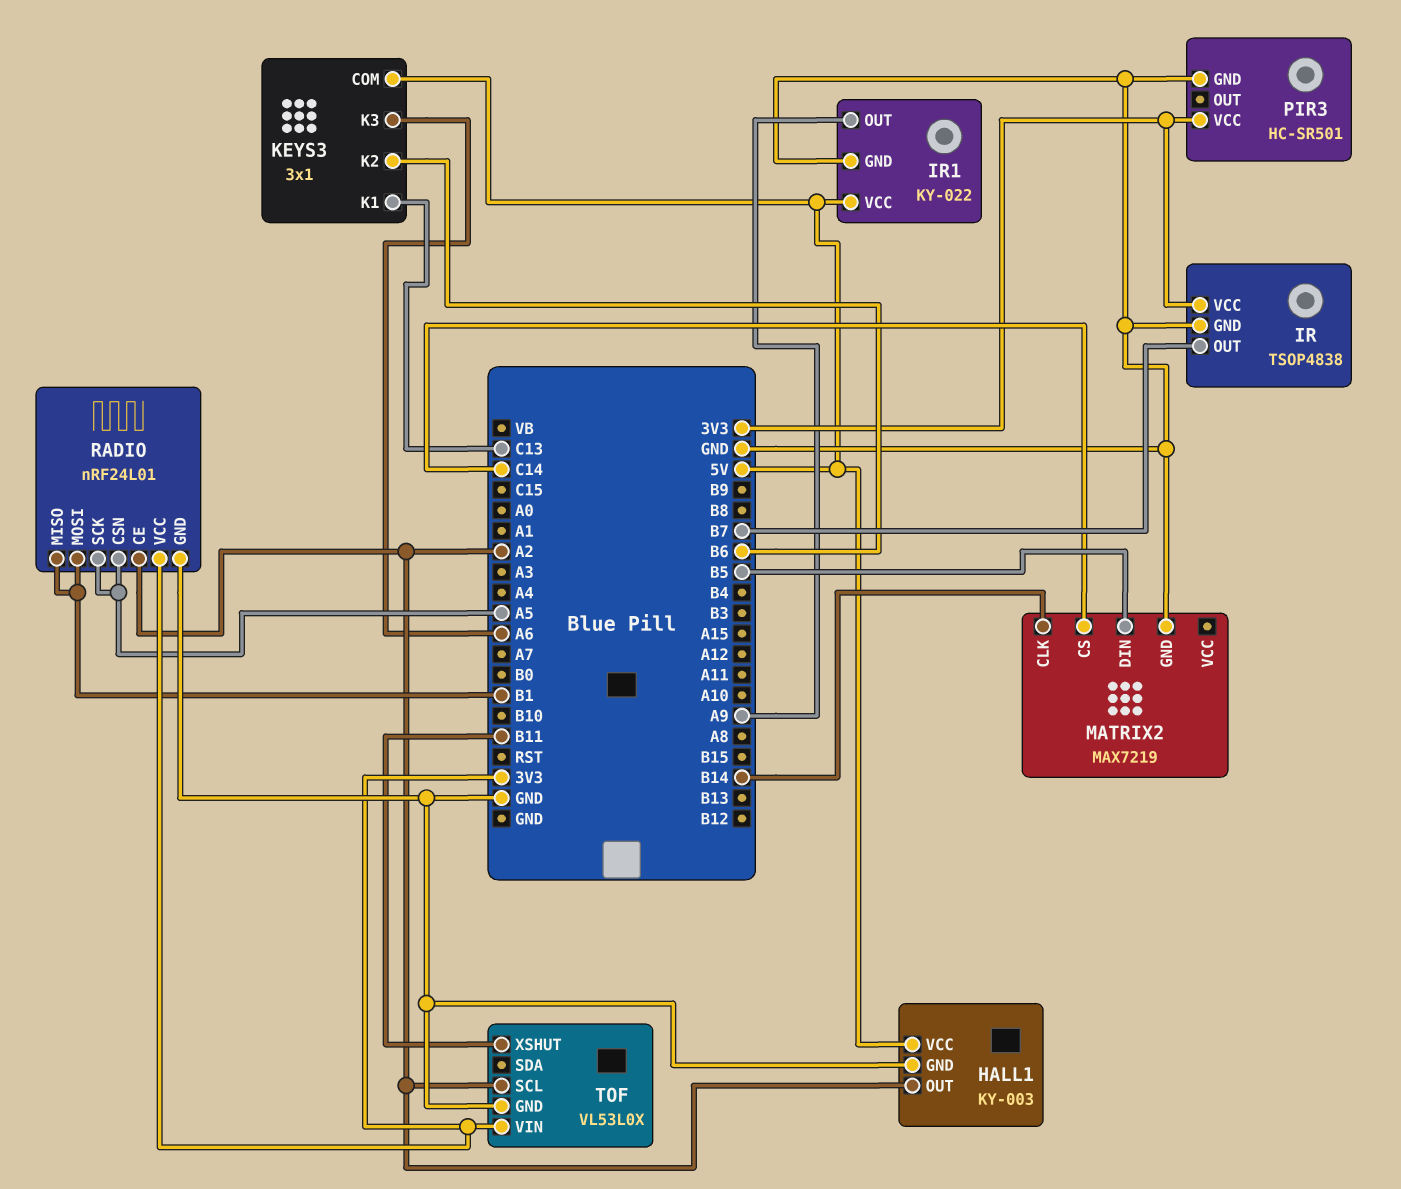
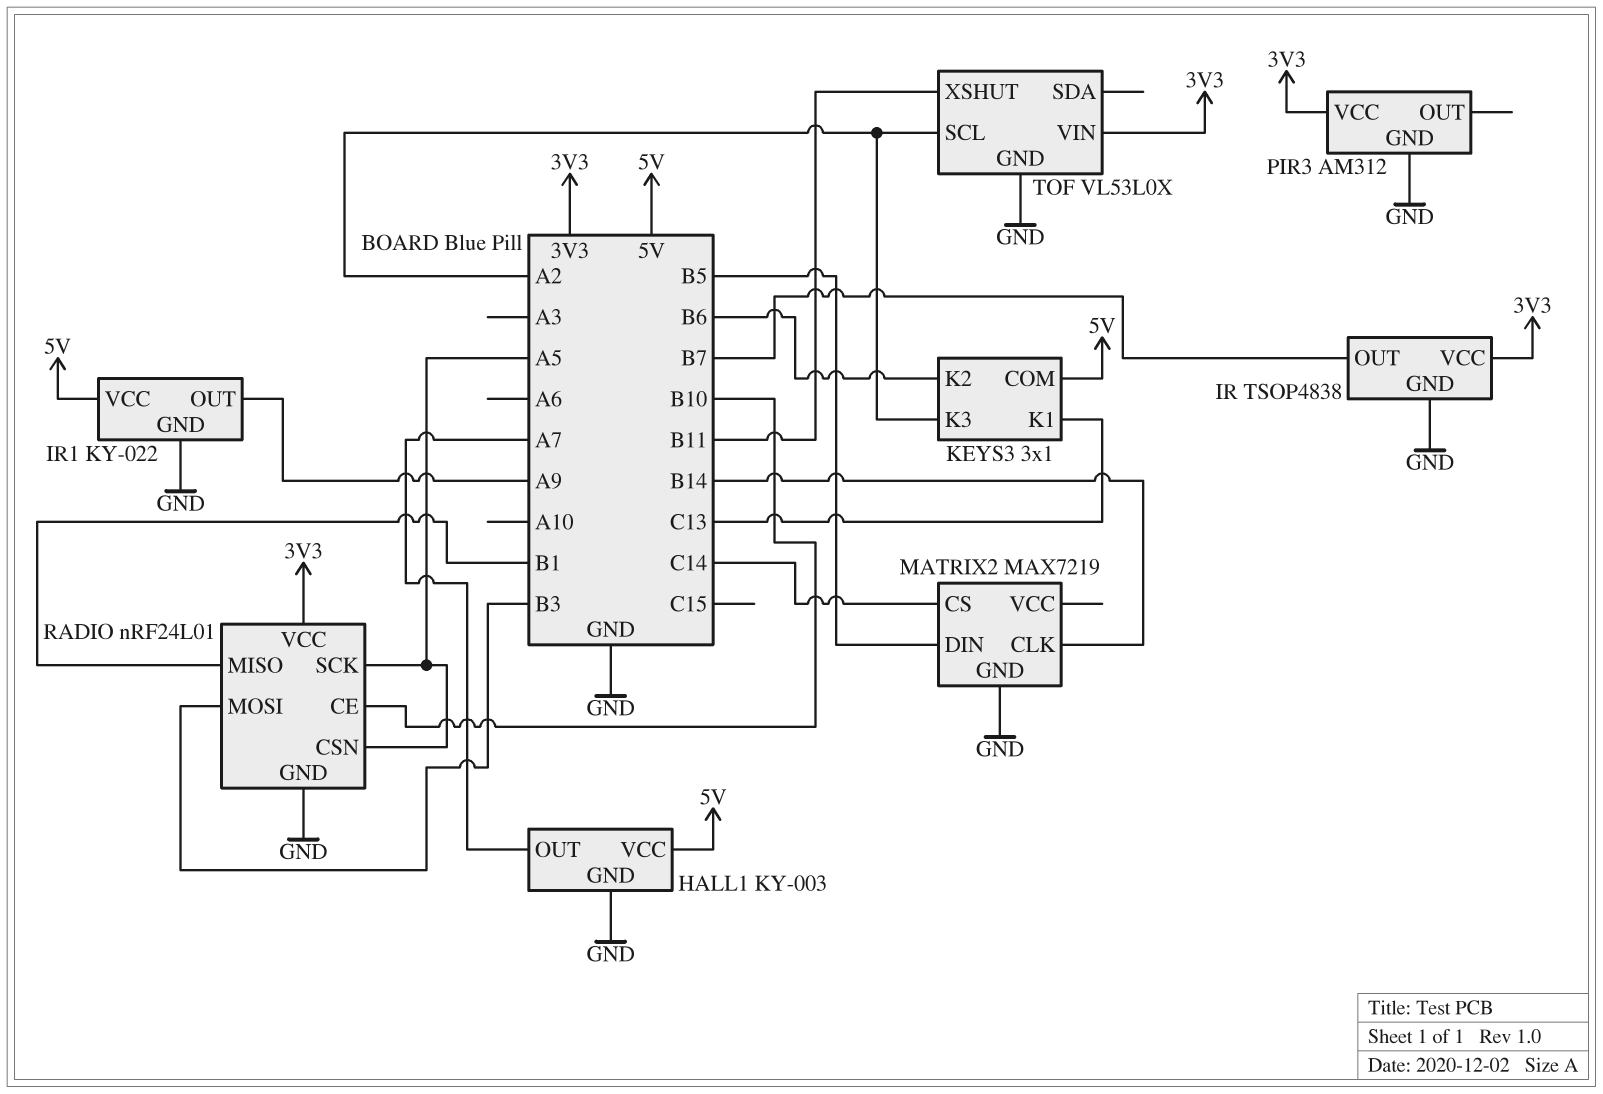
HALL1 pin OUT: A2 -> A7
KEYS3 pin K3: A6 -> A2
PIR3: HC-SR501 -> AM312
RADIO pin CE: A2 -> B10
RADIO pin MOSI: B1 -> B3

